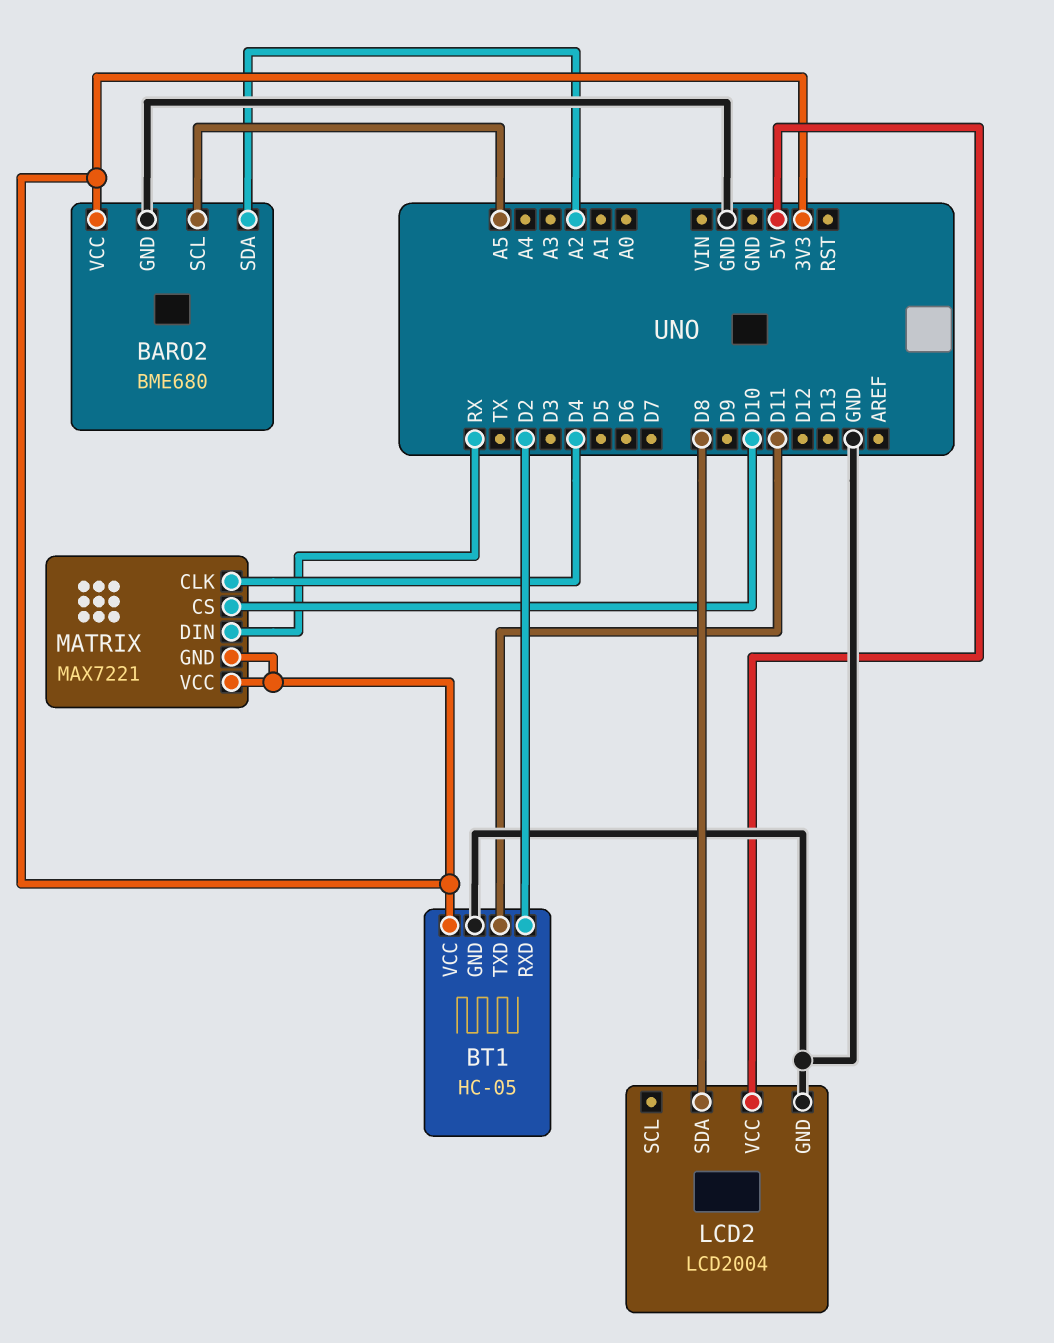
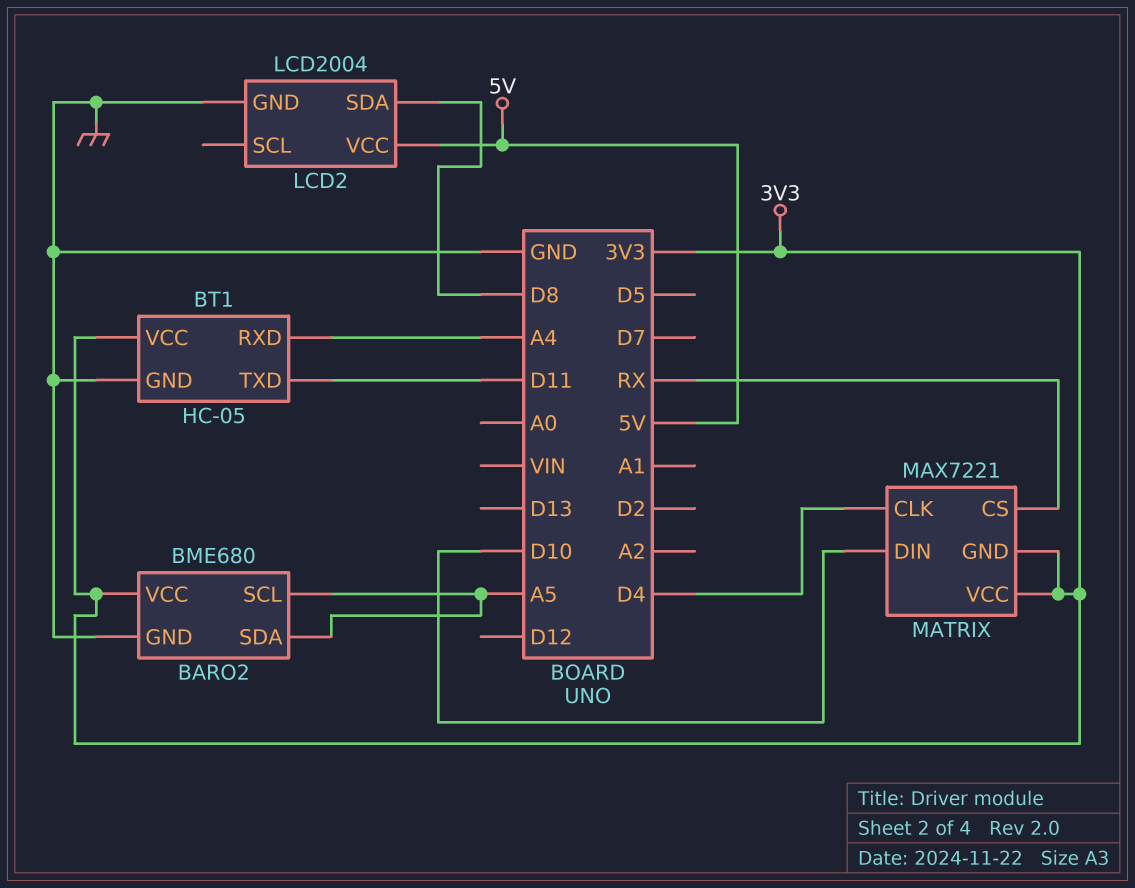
BARO2 pin SDA: A2 -> A5
BT1 pin RXD: D2 -> A4
MATRIX pin CS: D10 -> RX
MATRIX pin DIN: RX -> D10

